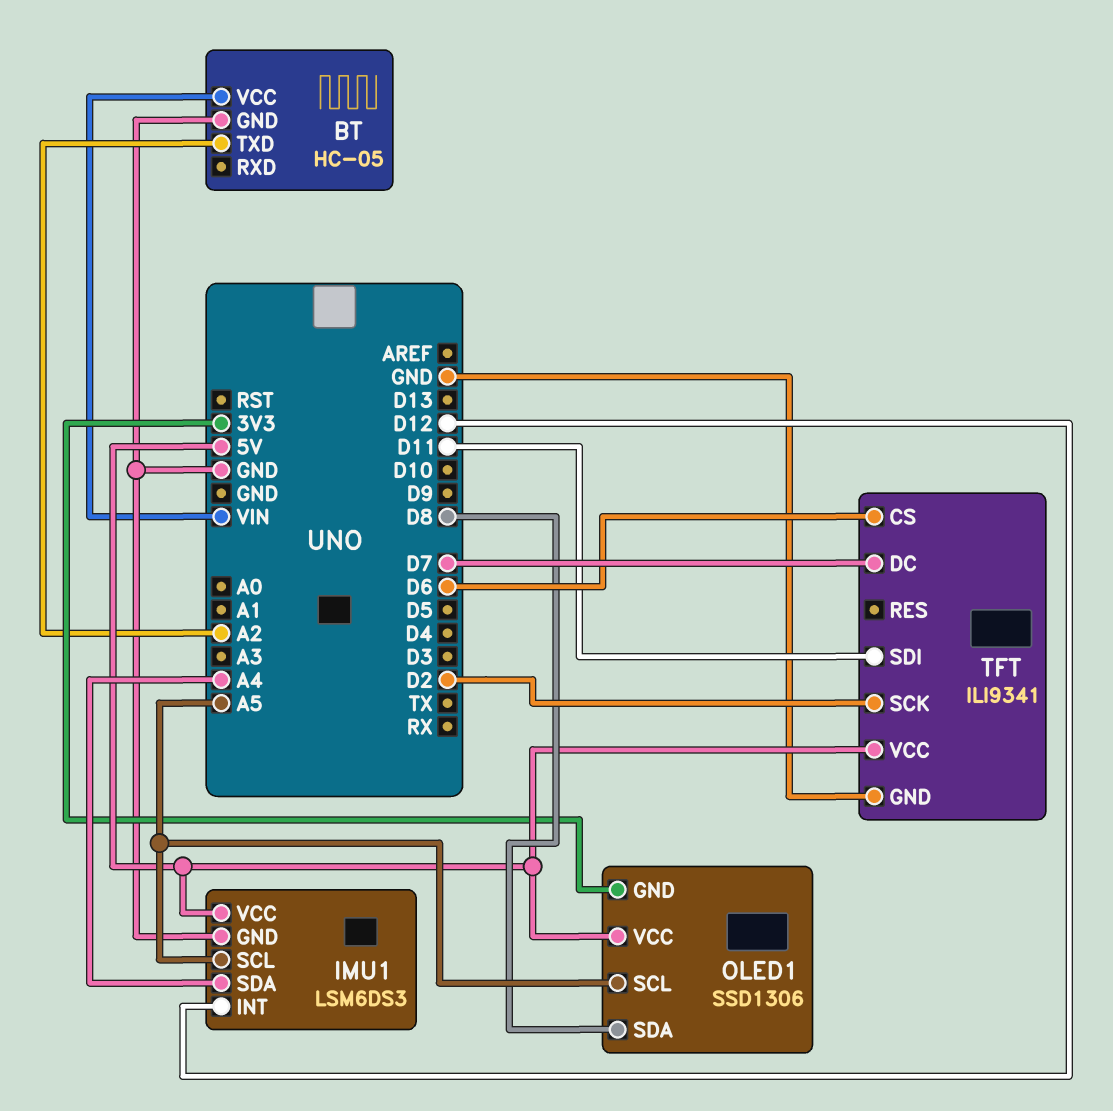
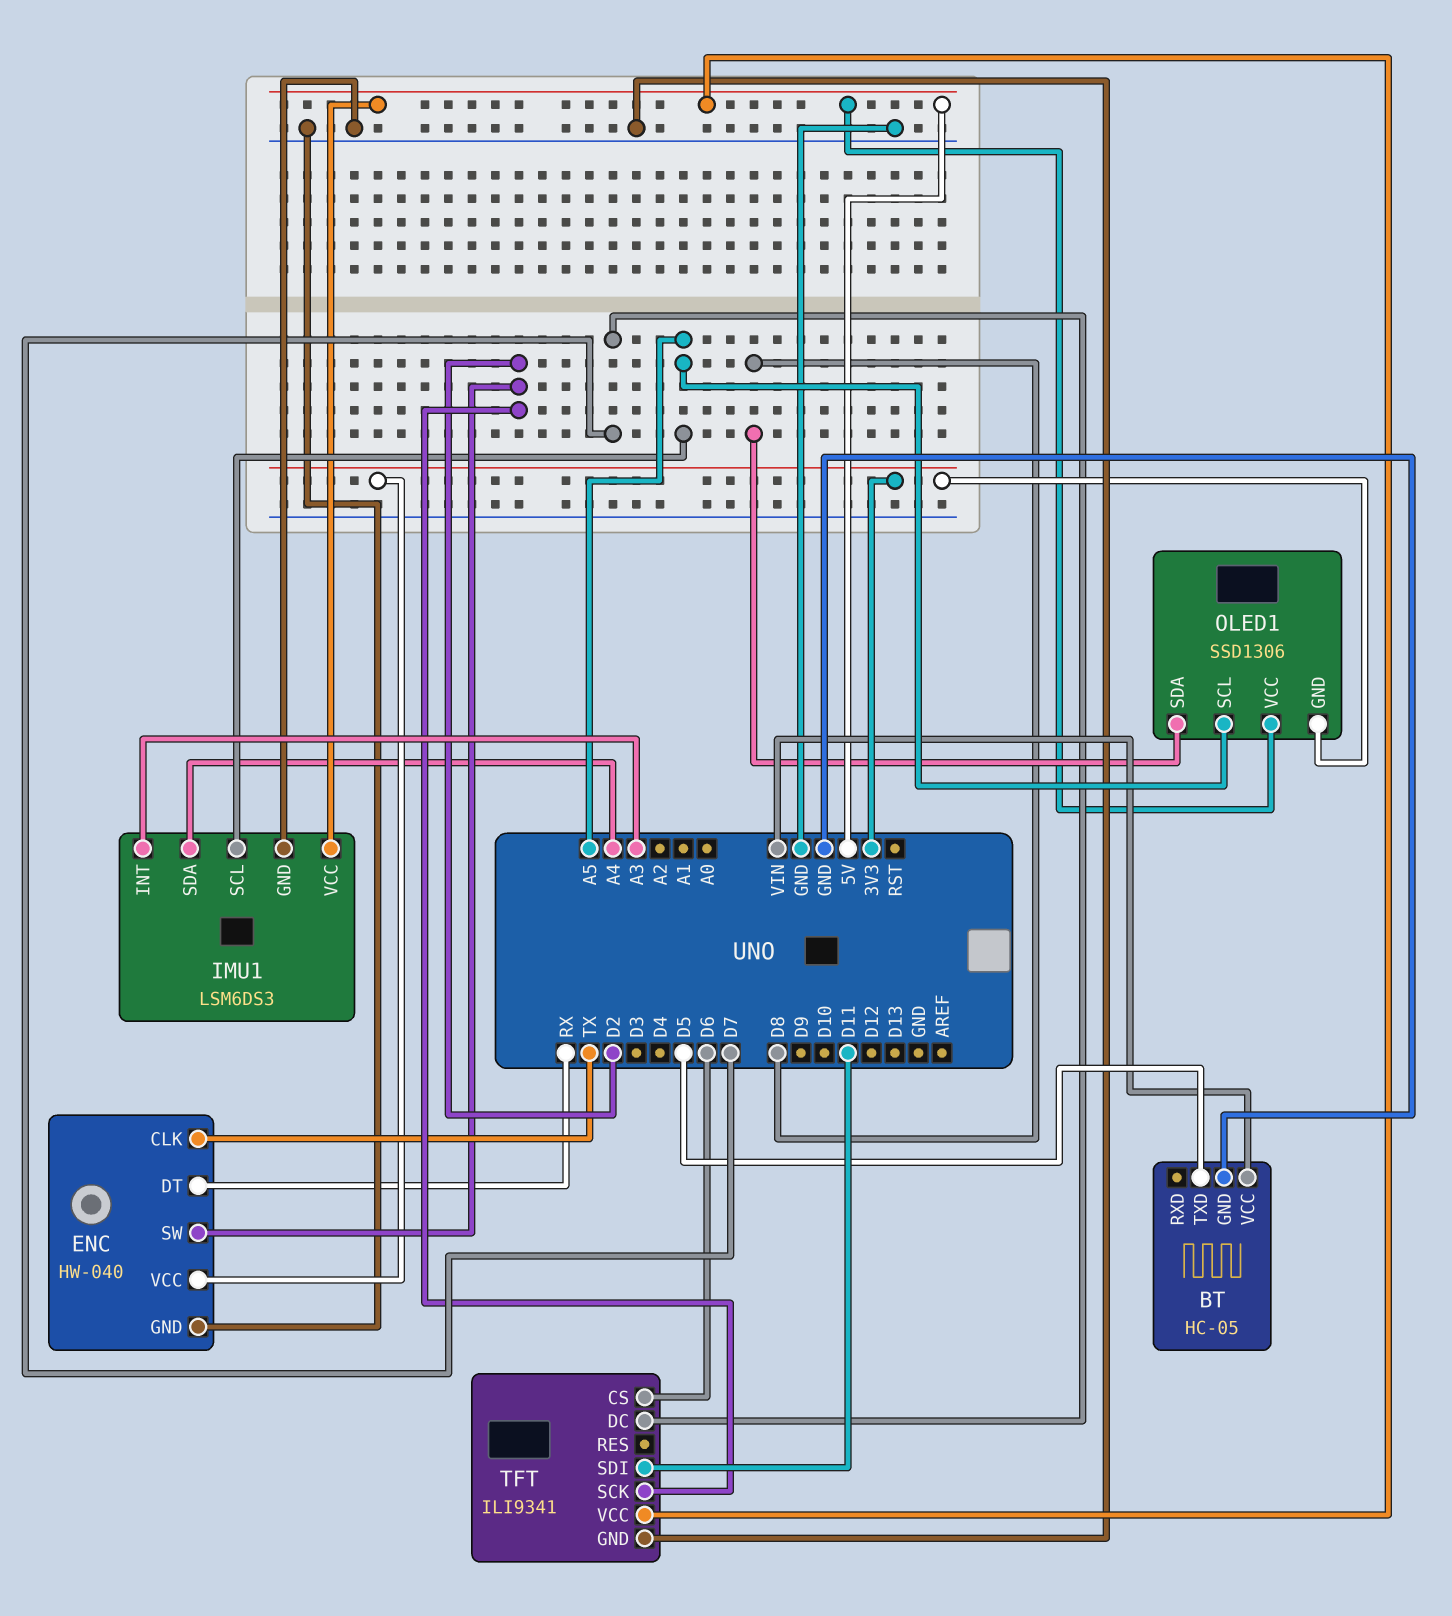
BT pin TXD: A2 -> D5
ENC: none -> HW-040
ENC pin CLK: none -> TX
ENC pin DT: none -> RX
ENC pin GND: none -> GND
ENC pin SW: none -> D2
ENC pin VCC: none -> 3V3
IMU1 pin INT: D12 -> A3

